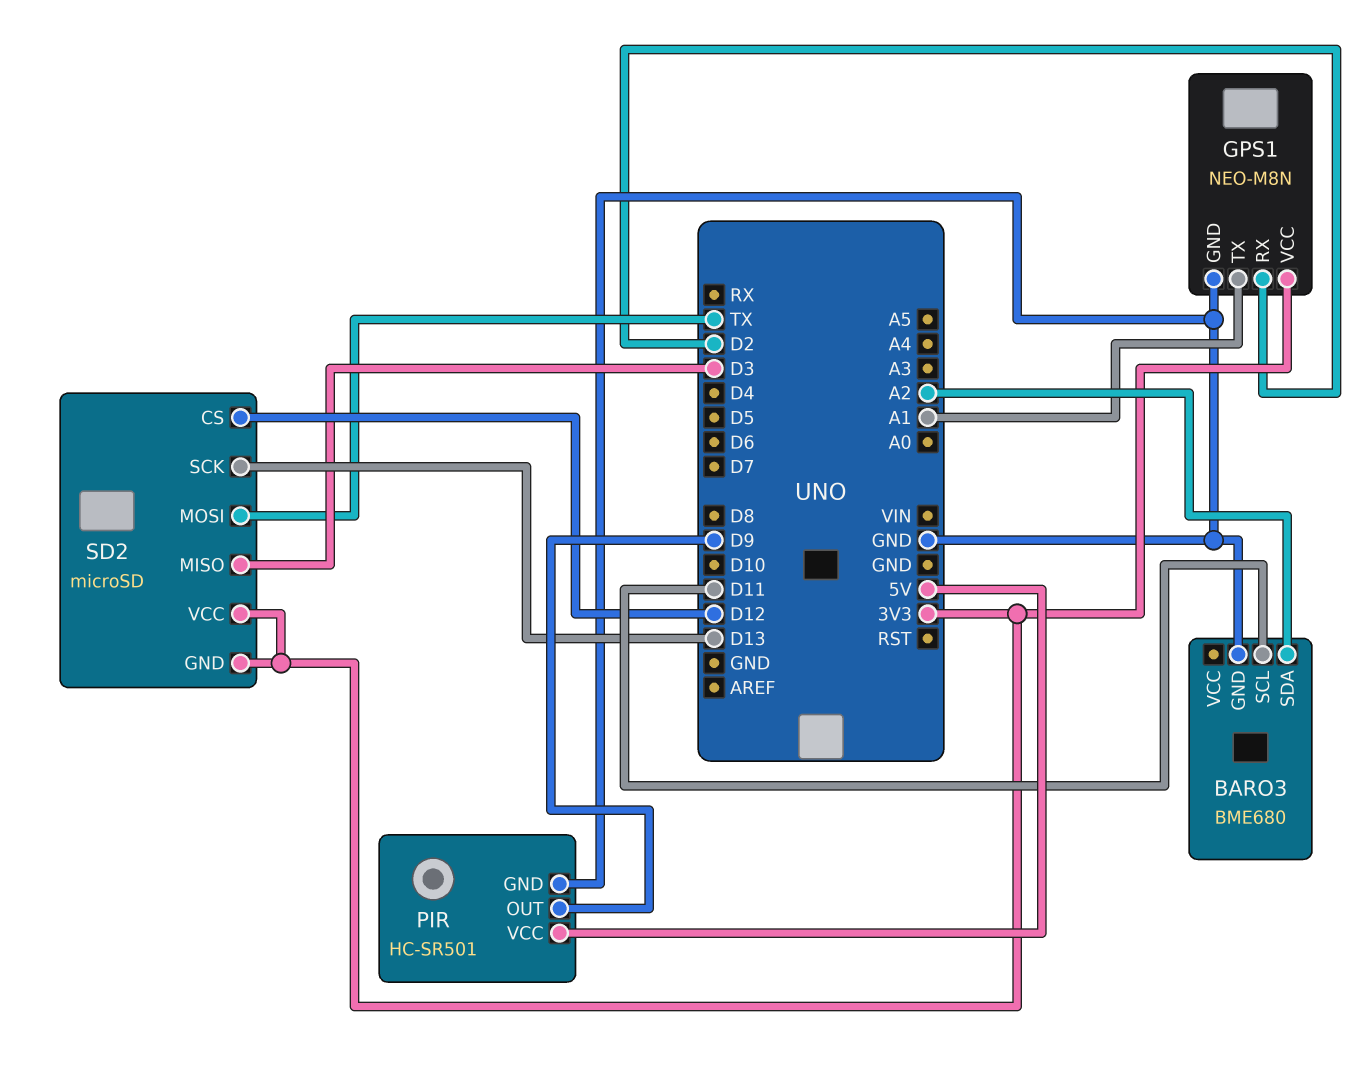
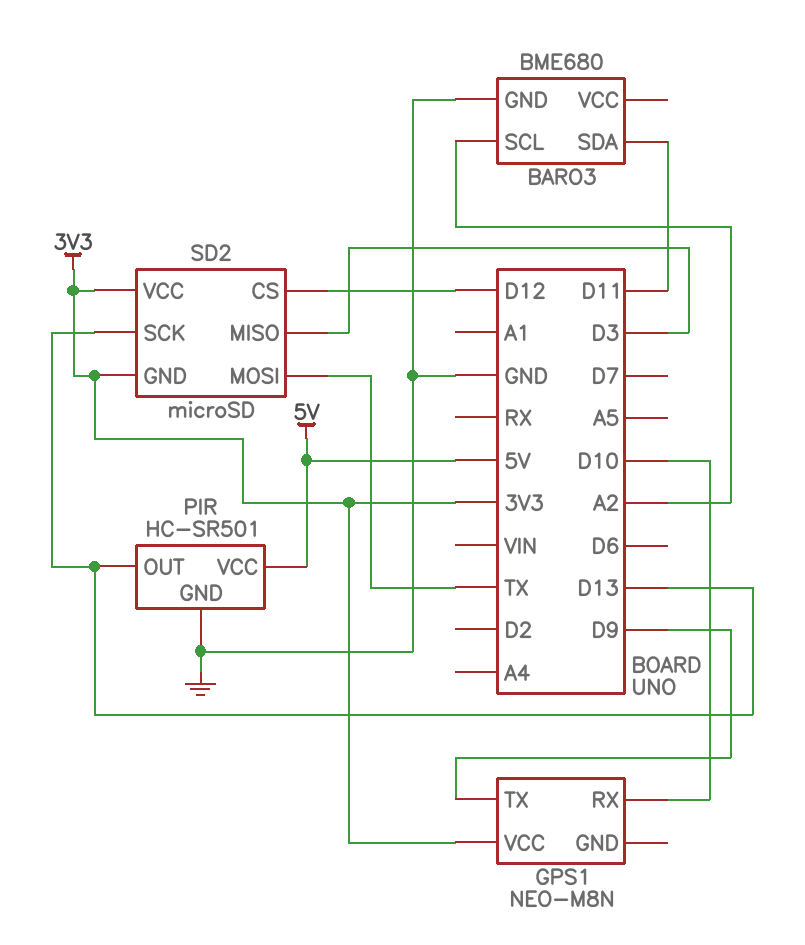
BARO3 pin SCL: D11 -> A2
BARO3 pin SDA: A2 -> D11
GPS1 pin GND: GND -> none
GPS1 pin RX: D2 -> D10
GPS1 pin TX: A1 -> D9
PIR pin OUT: D9 -> D13

